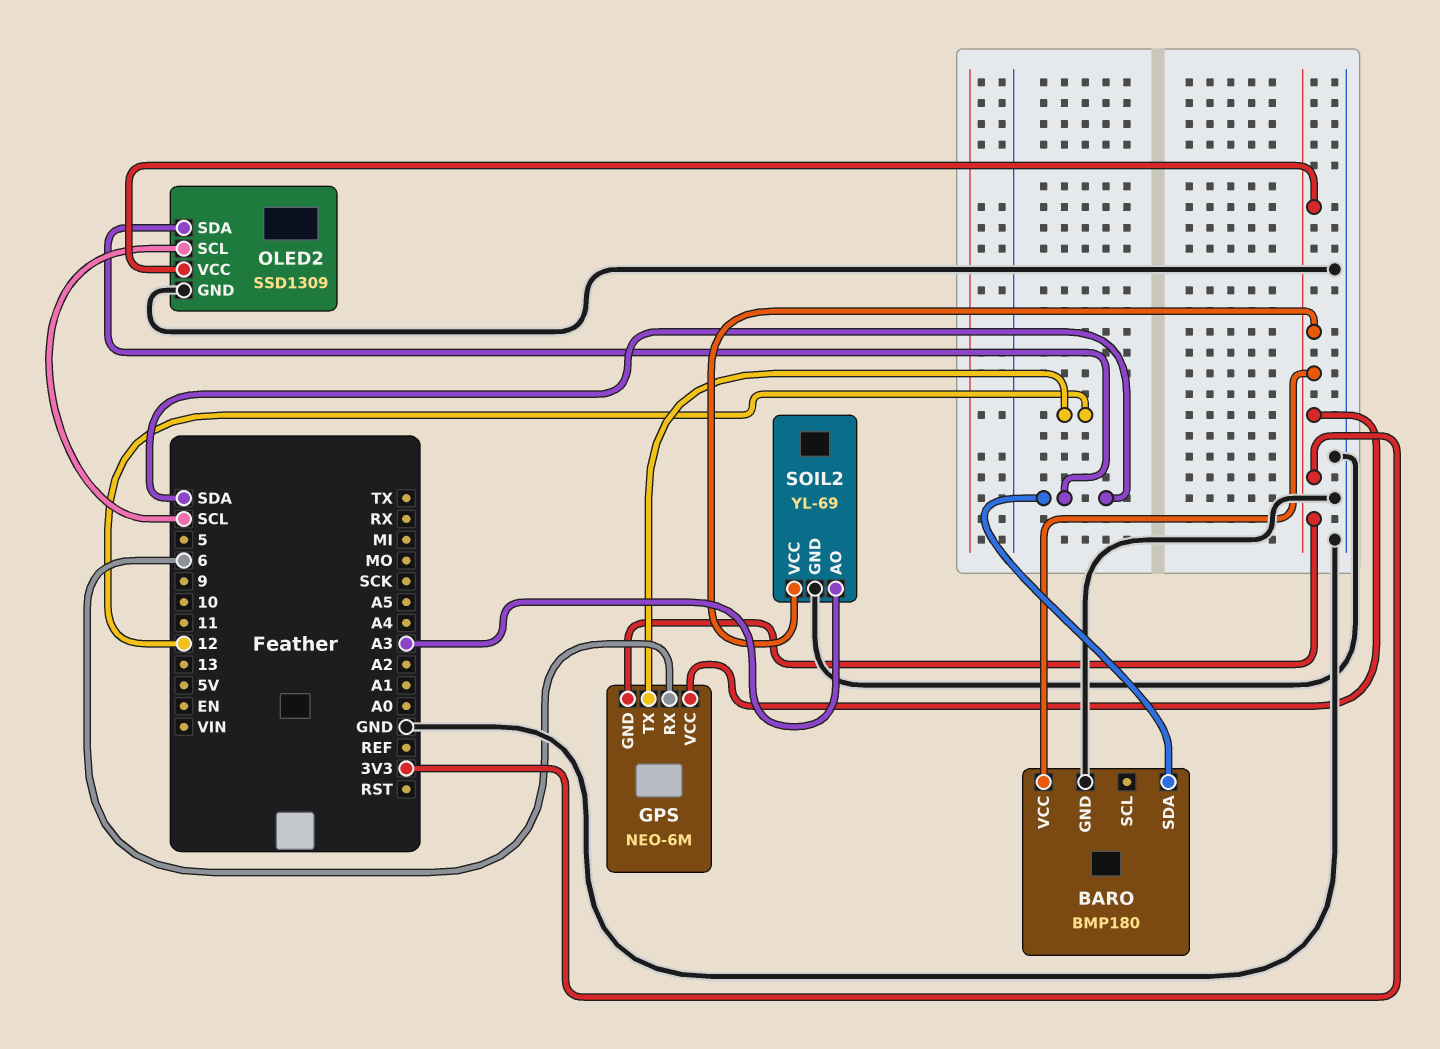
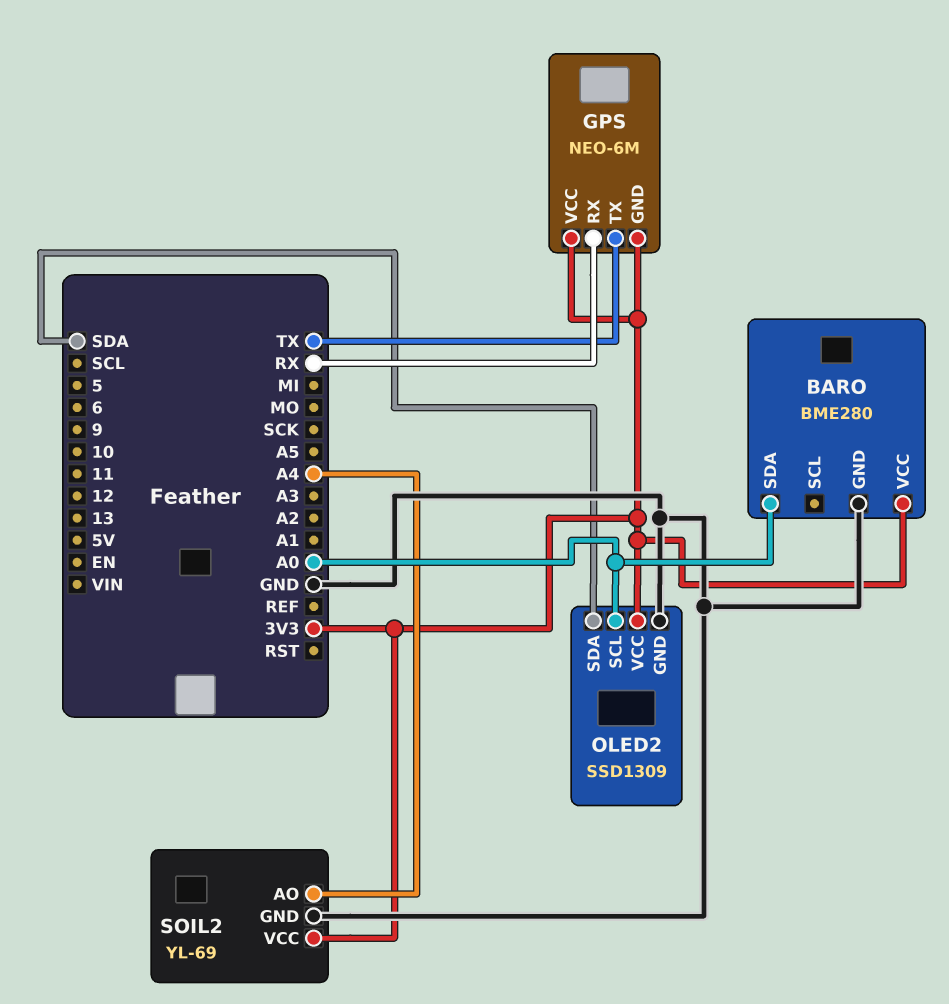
BARO: BMP180 -> BME280
BARO pin SDA: SDA -> A0
GPS pin RX: 6 -> RX
GPS pin TX: 12 -> TX
OLED2 pin SCL: SCL -> A0
SOIL2 pin AO: A3 -> A4

